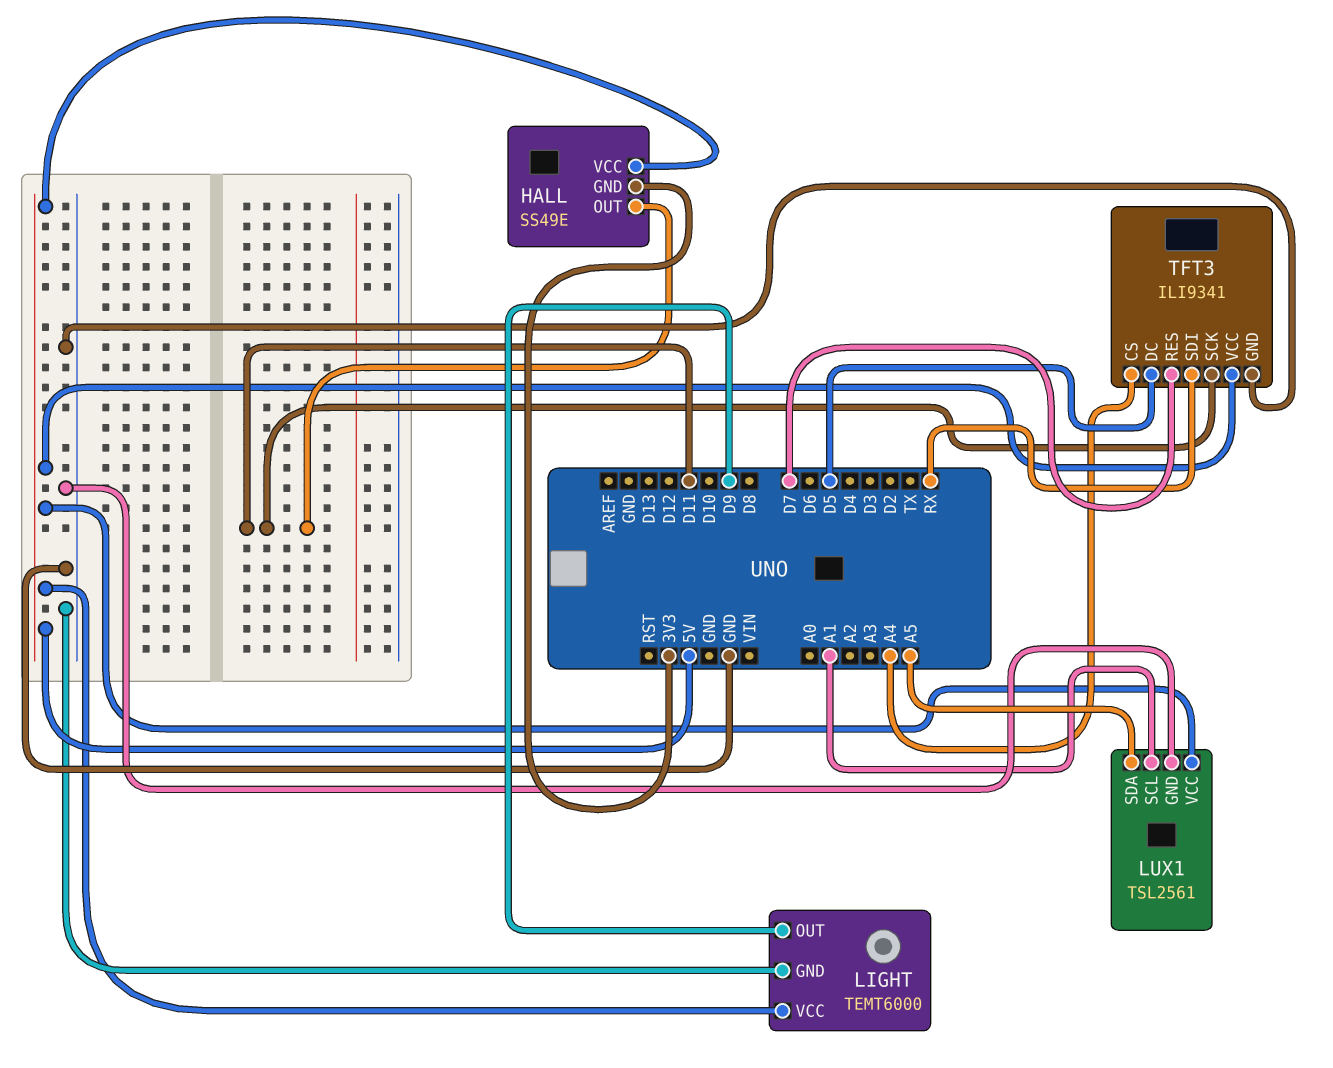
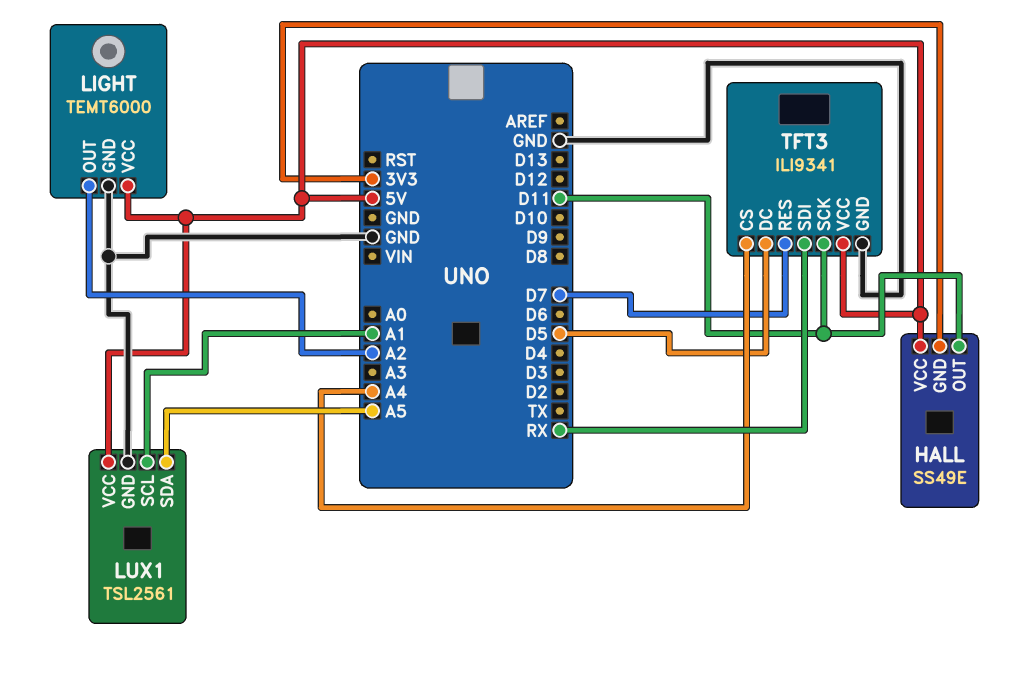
LIGHT pin OUT: D9 -> A2

